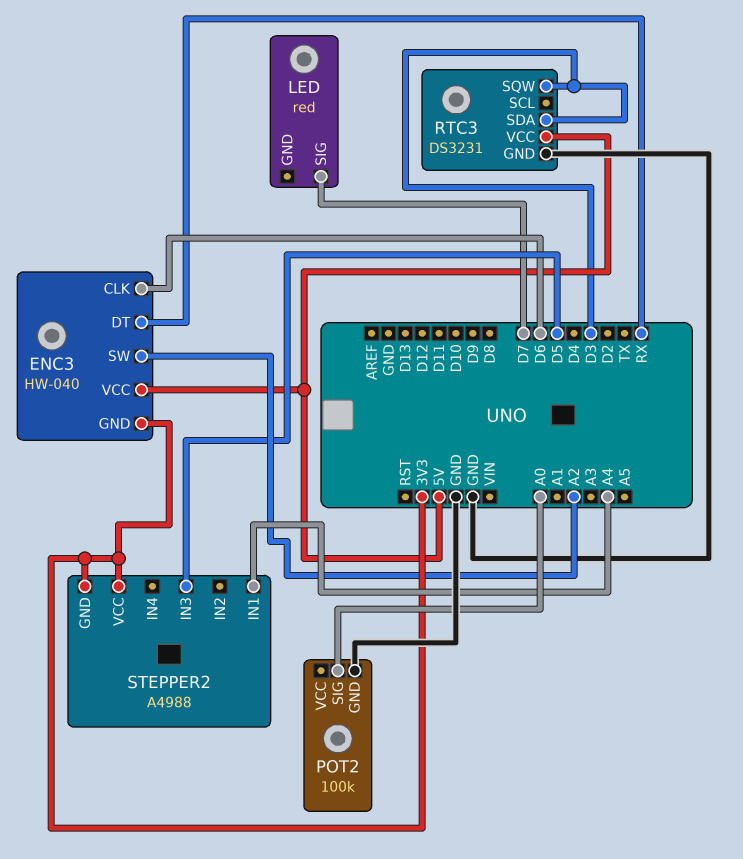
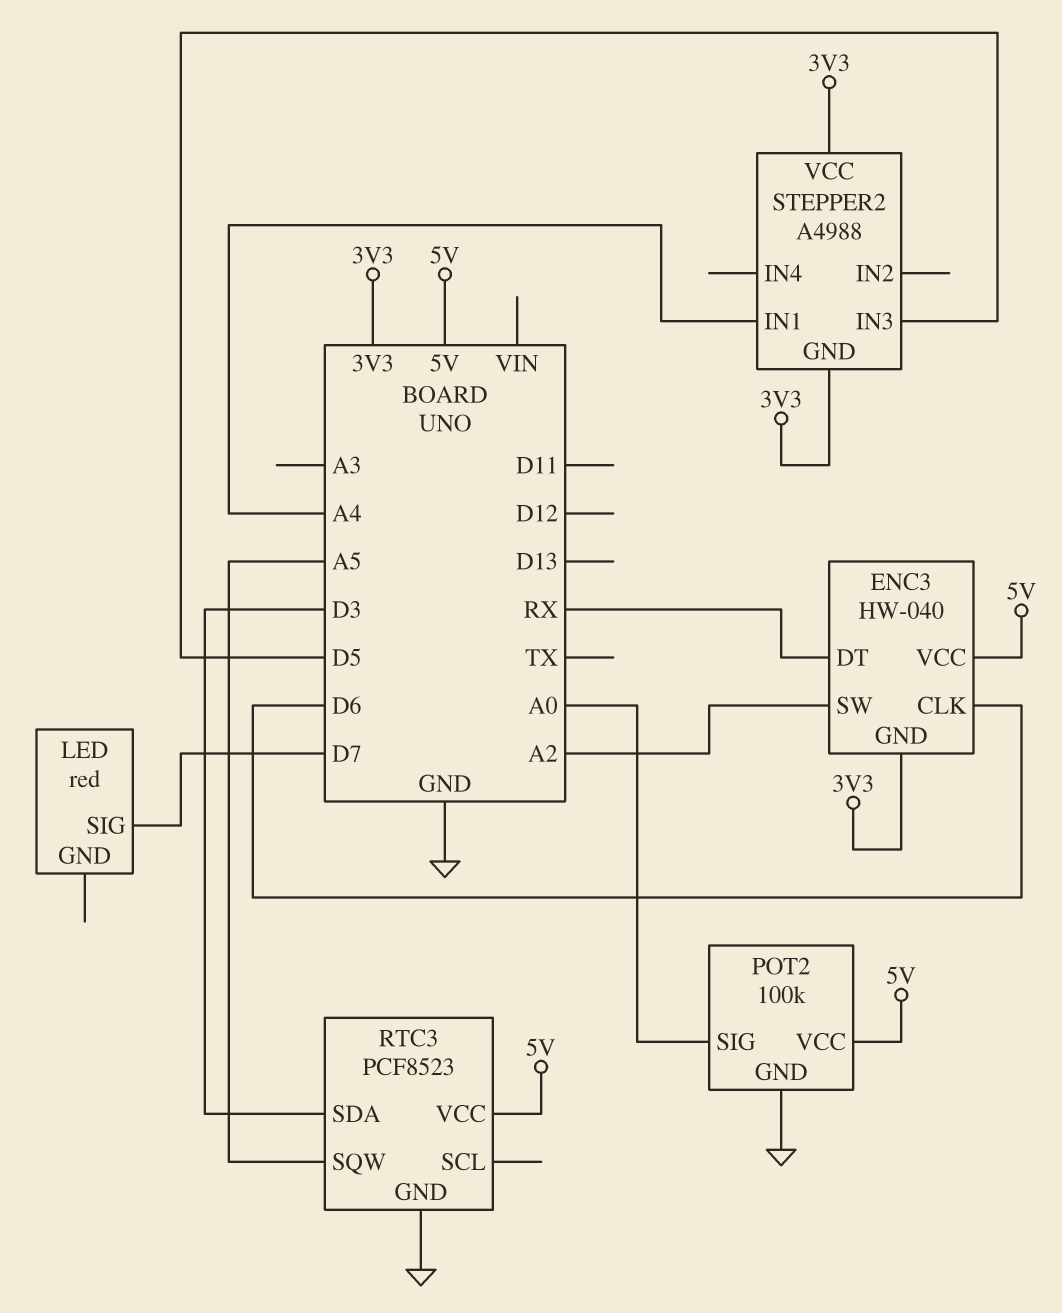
POT2 pin VCC: none -> 5V
RTC3: DS3231 -> PCF8523
RTC3 pin SQW: D3 -> A5

